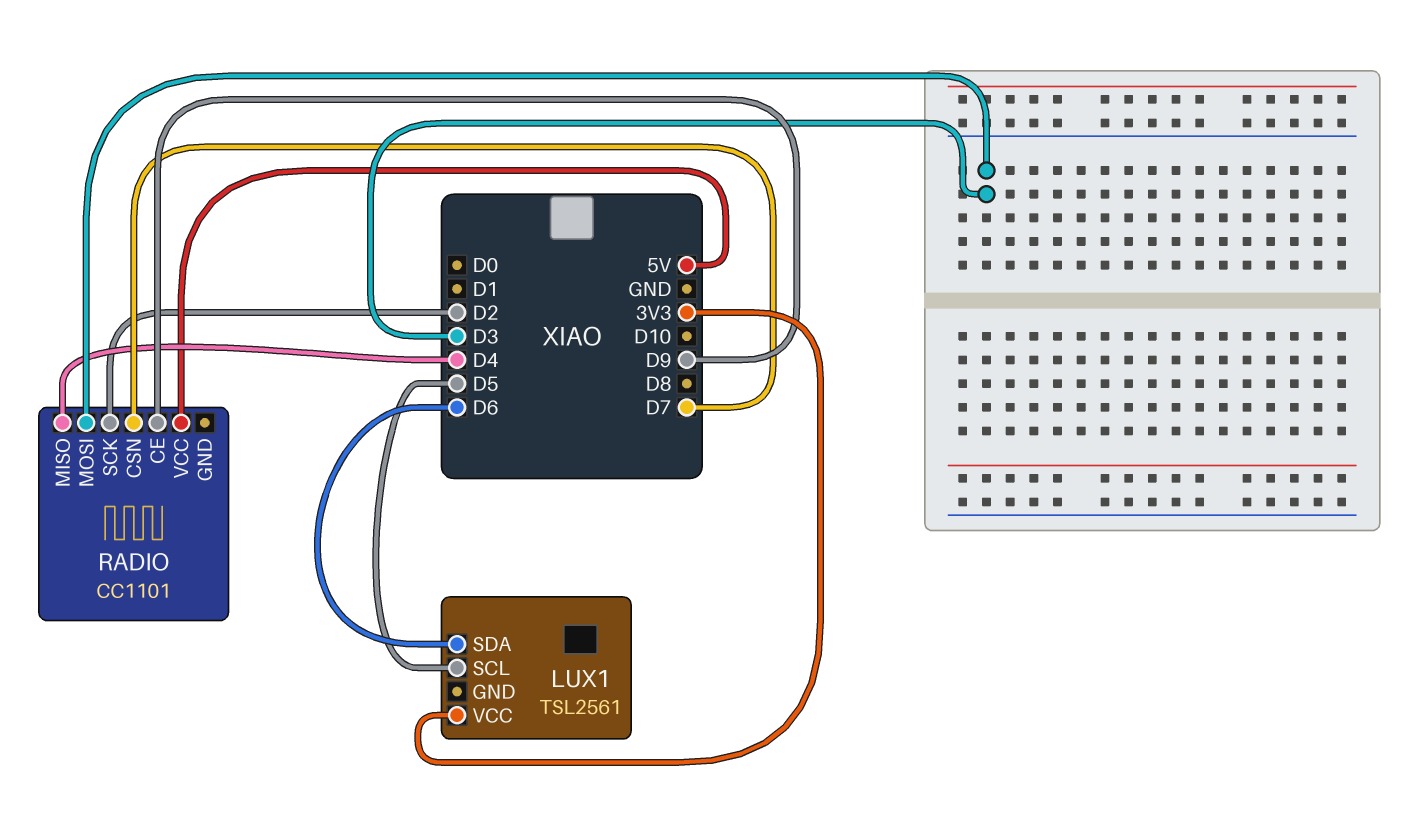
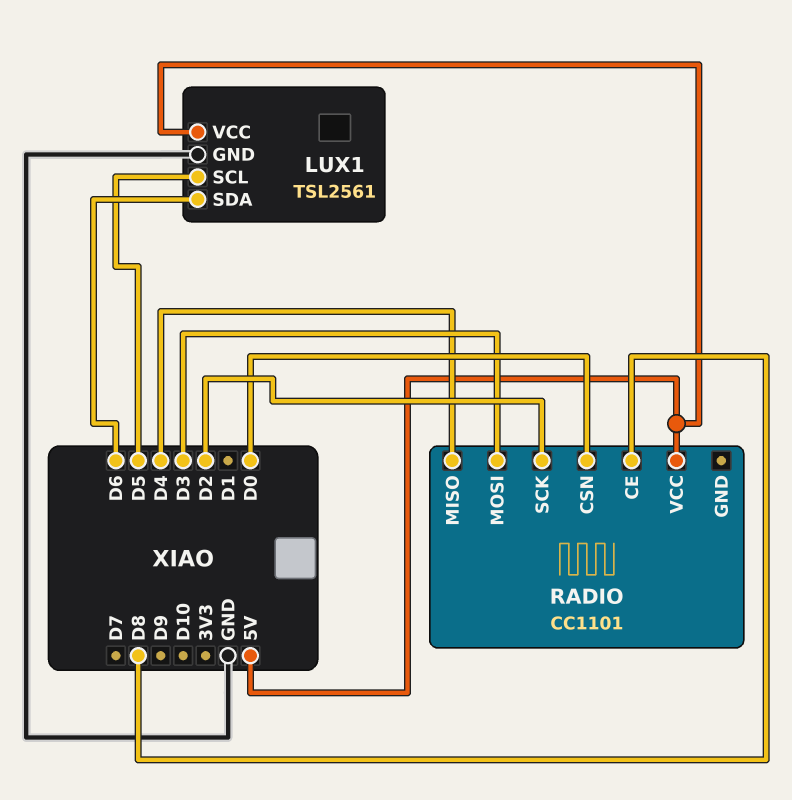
LUX1 pin GND: none -> GND
LUX1 pin VCC: 3V3 -> 5V
RADIO pin CE: D9 -> D8
RADIO pin CSN: D7 -> D0

